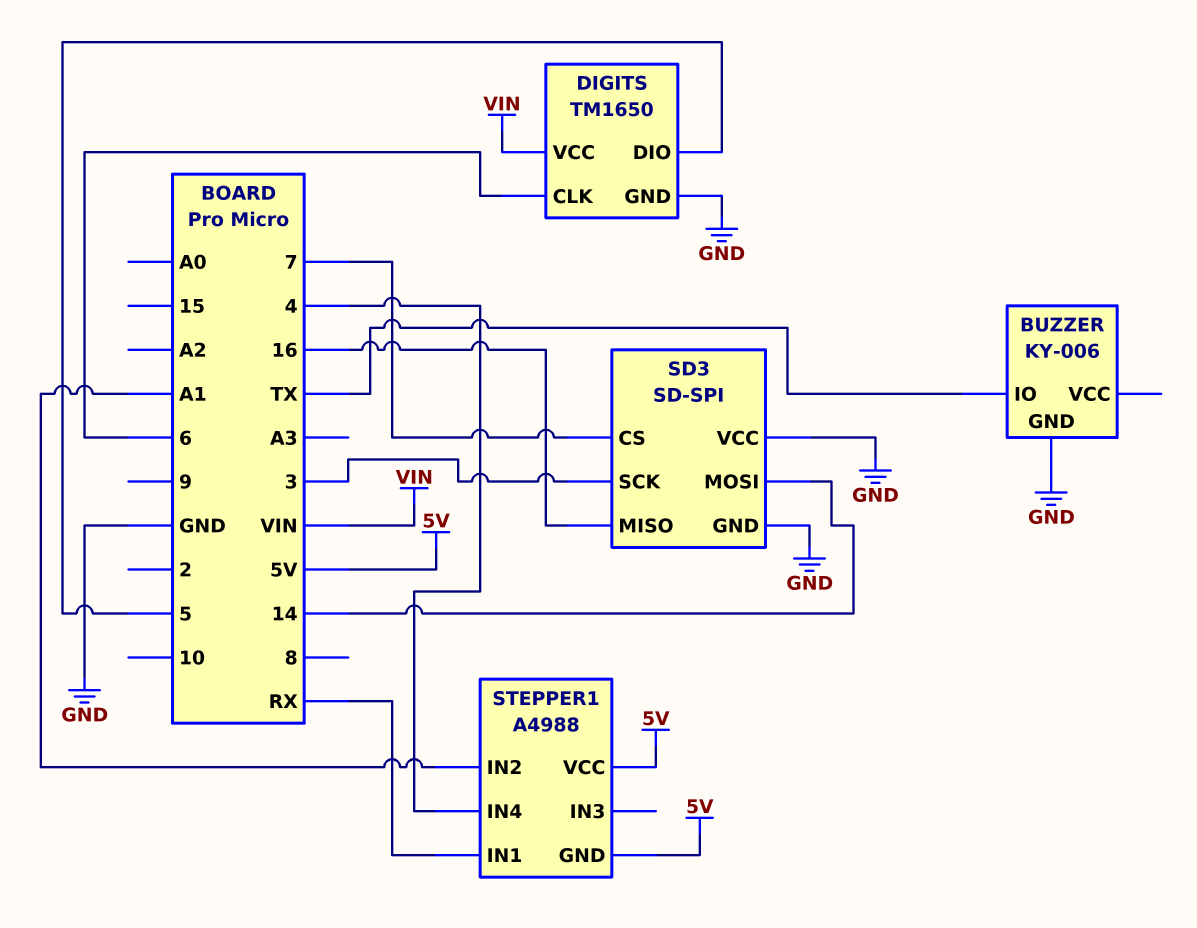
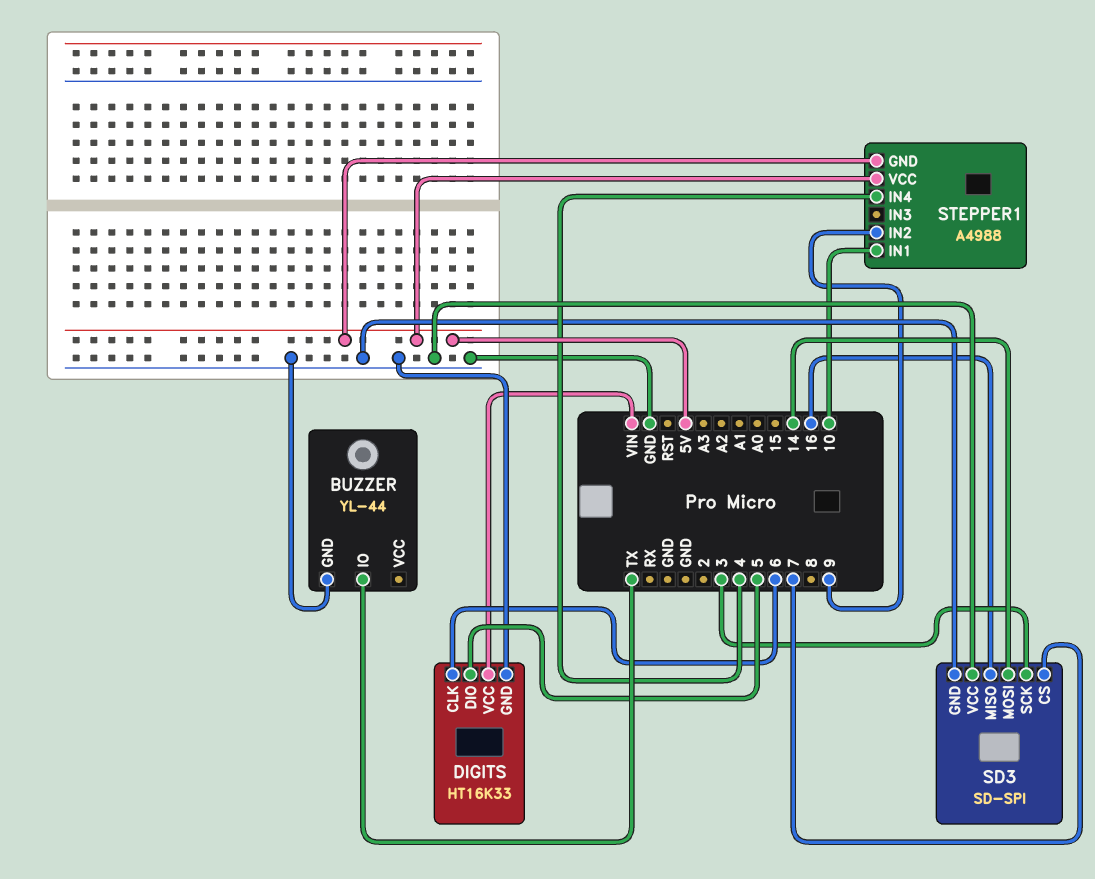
BUZZER: KY-006 -> YL-44
DIGITS: TM1650 -> HT16K33
STEPPER1 pin IN1: RX -> 10
STEPPER1 pin IN2: A1 -> 9

